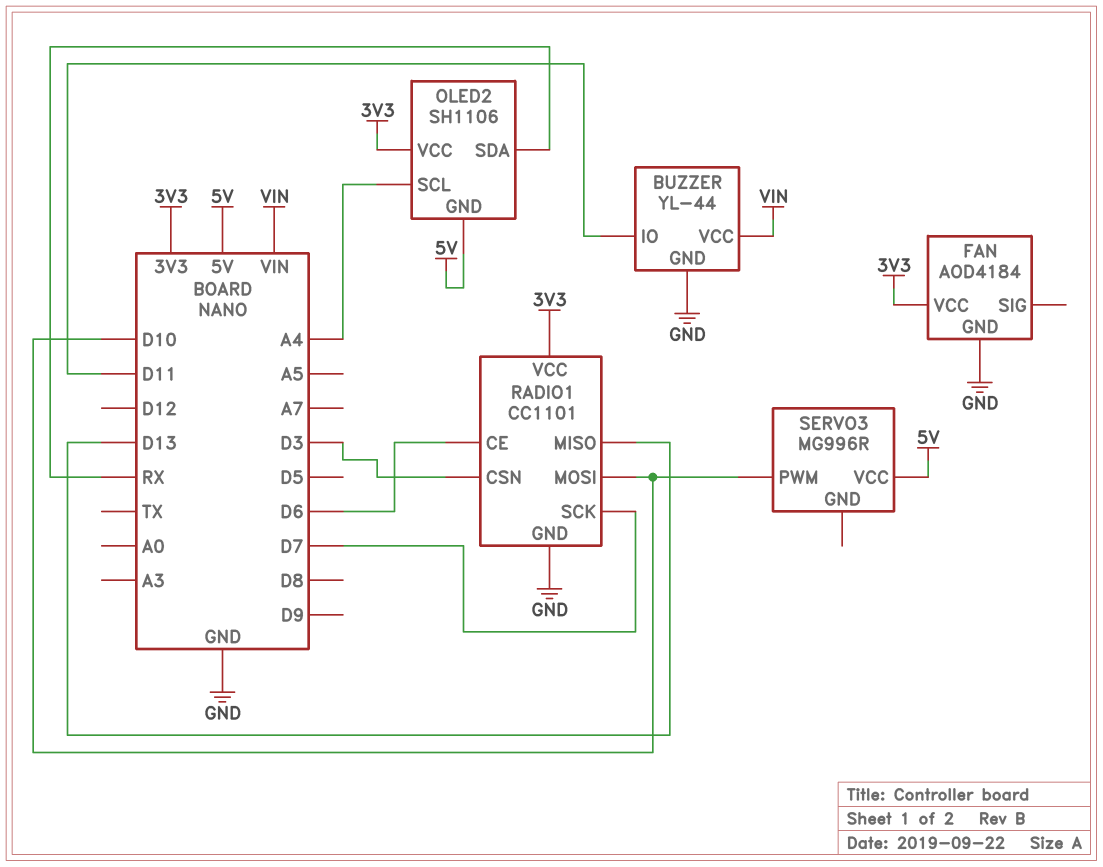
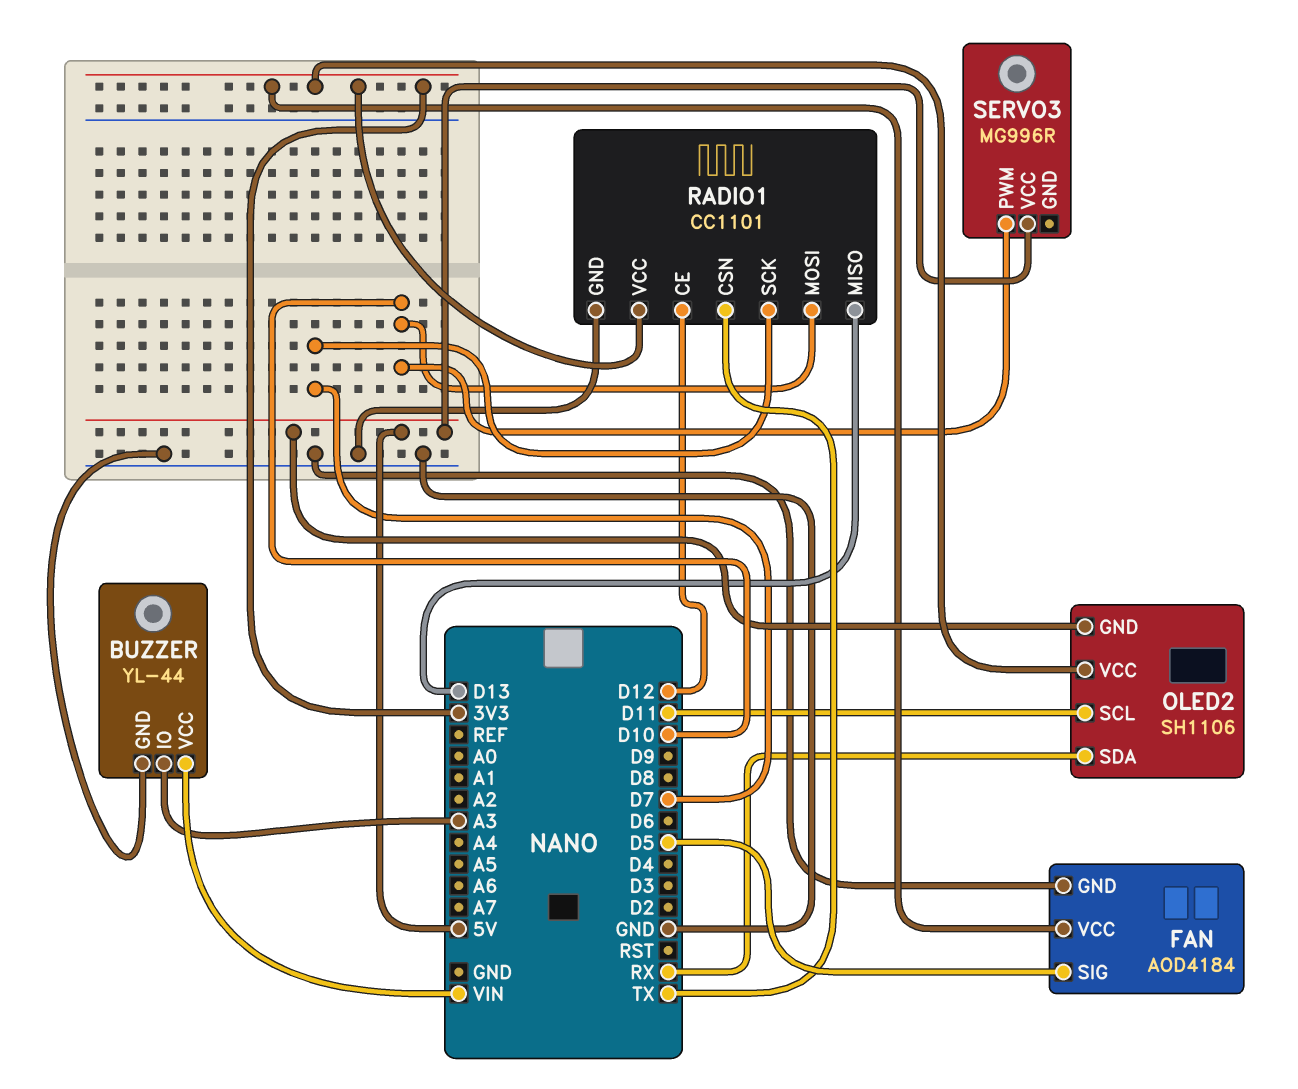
BUZZER pin IO: D11 -> A3
FAN pin SIG: none -> D5
OLED2 pin SCL: A4 -> D11
RADIO1 pin CE: D6 -> D12
RADIO1 pin CSN: D3 -> TX

